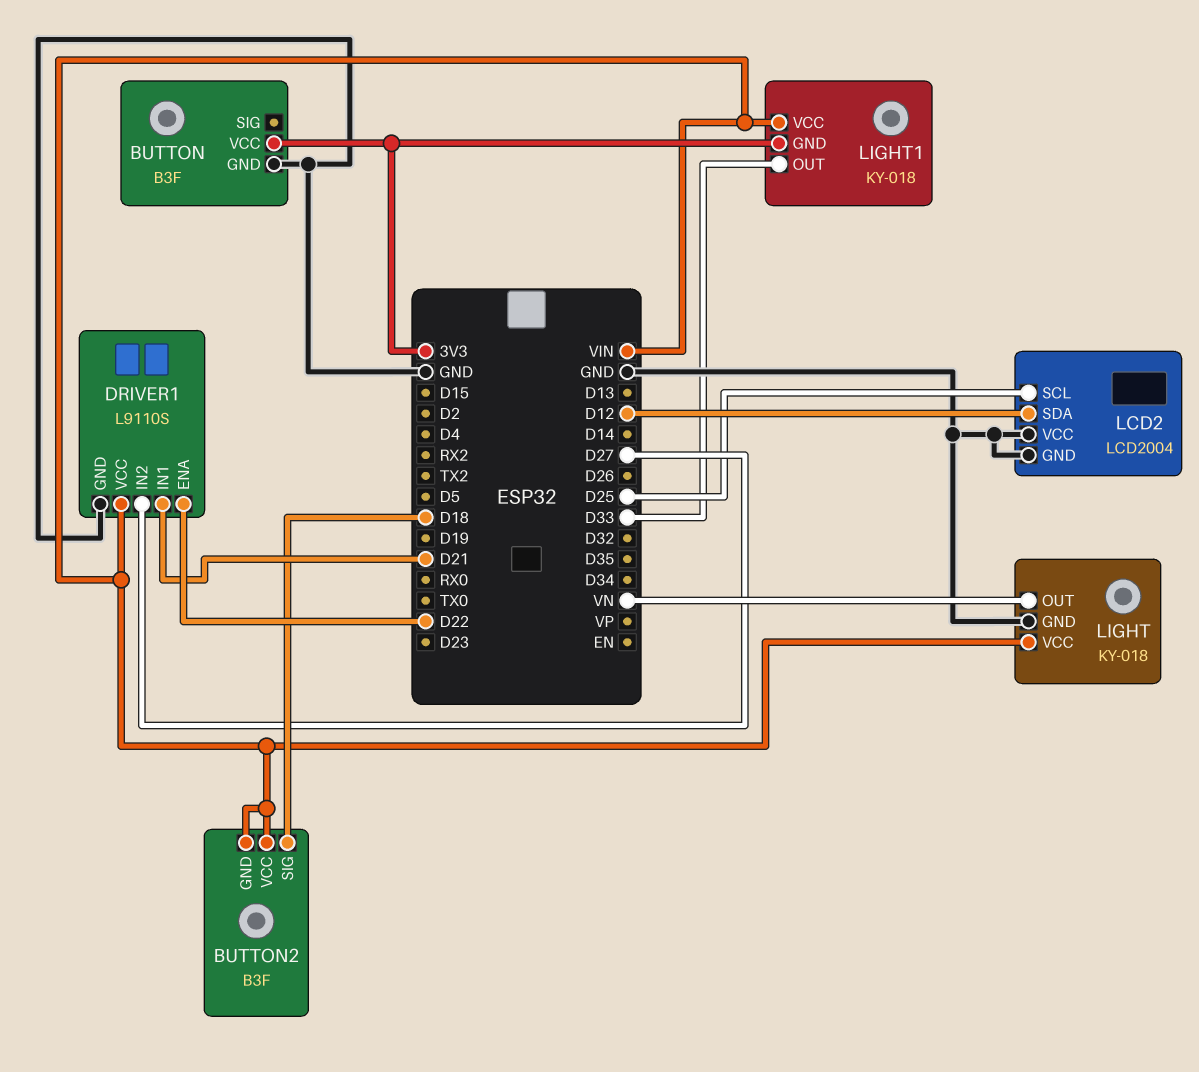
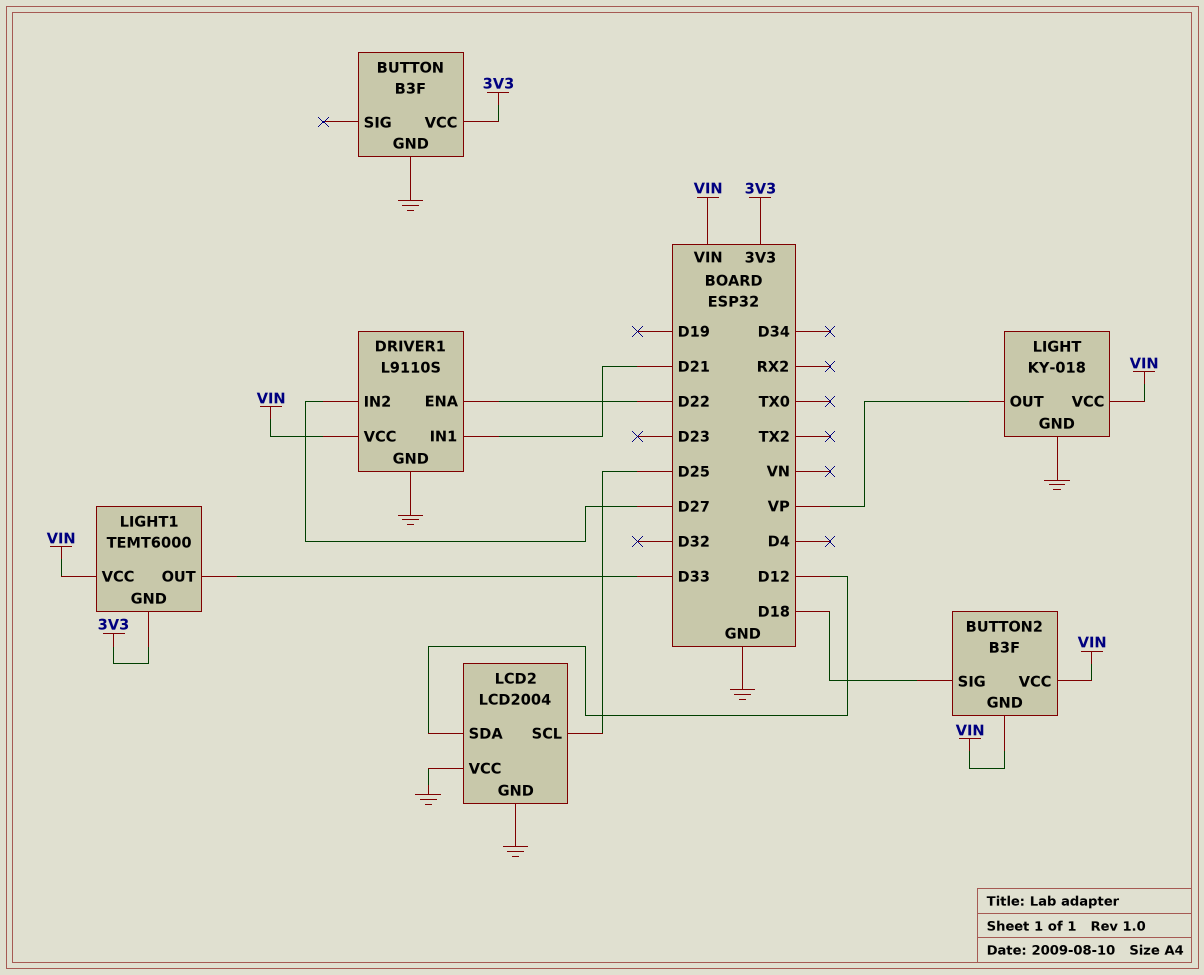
LIGHT pin OUT: VN -> VP
LIGHT1: KY-018 -> TEMT6000

